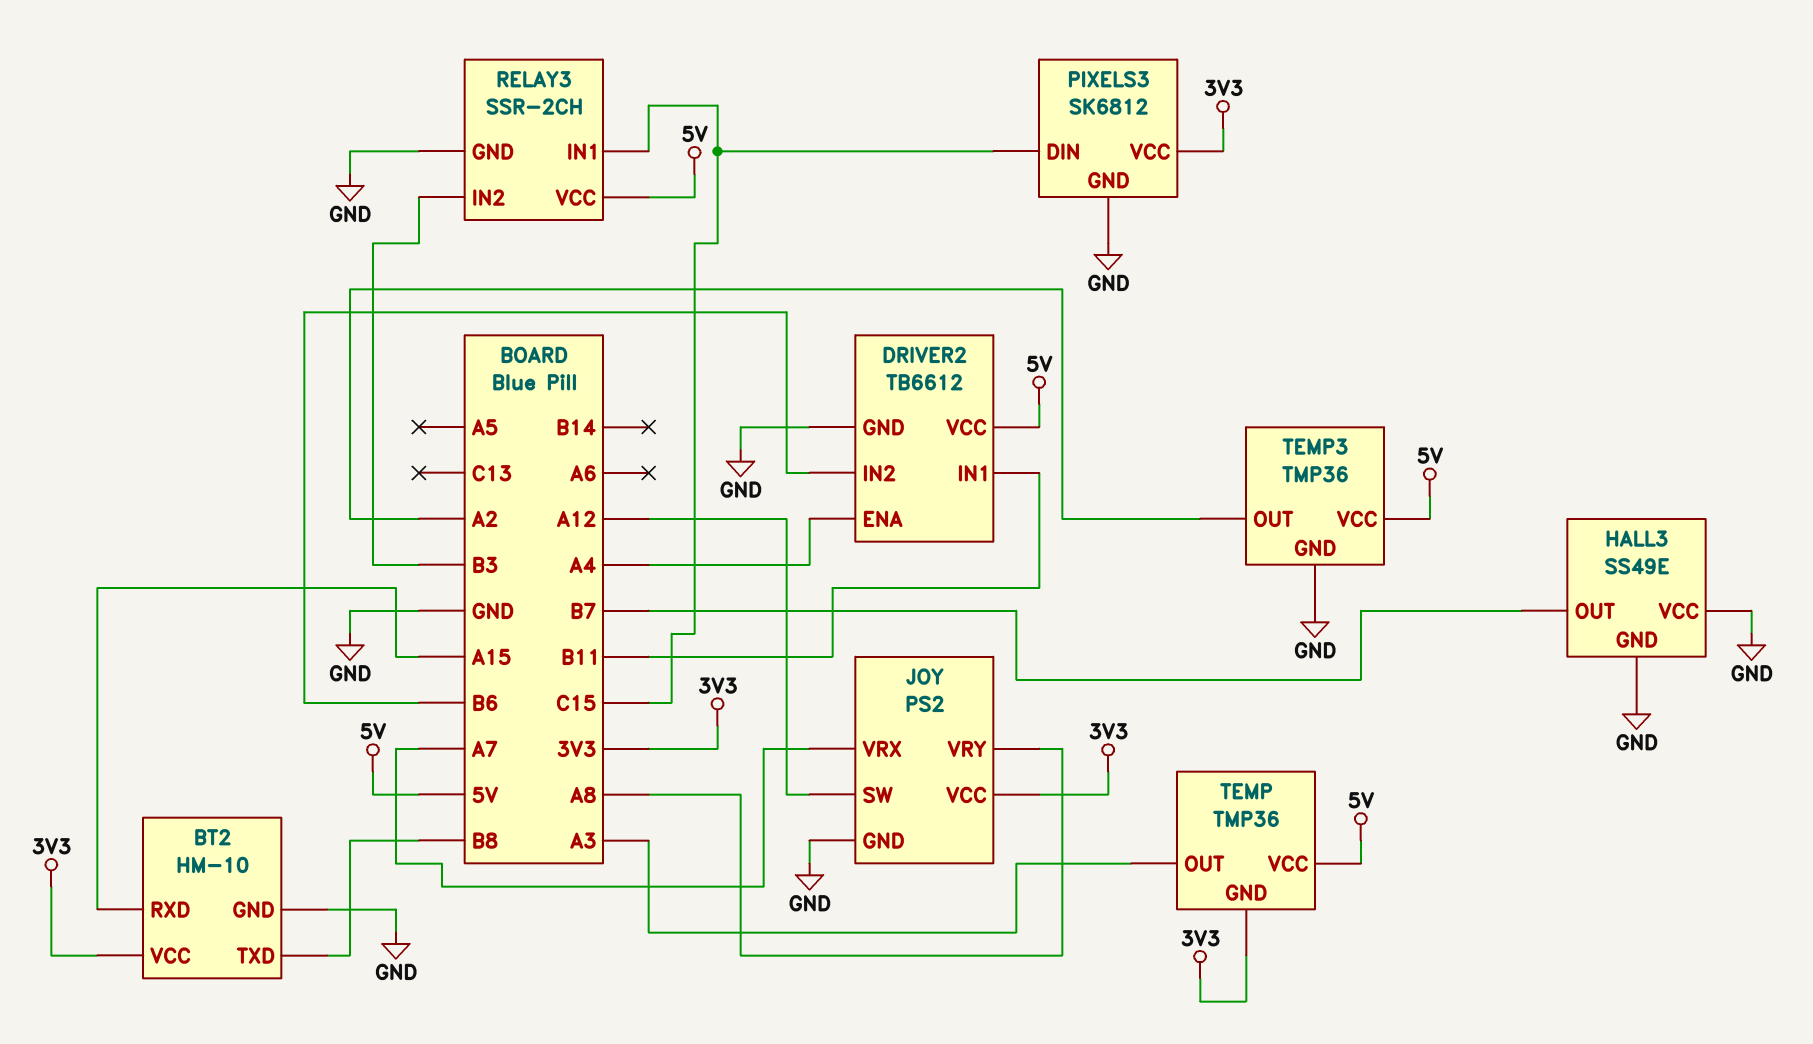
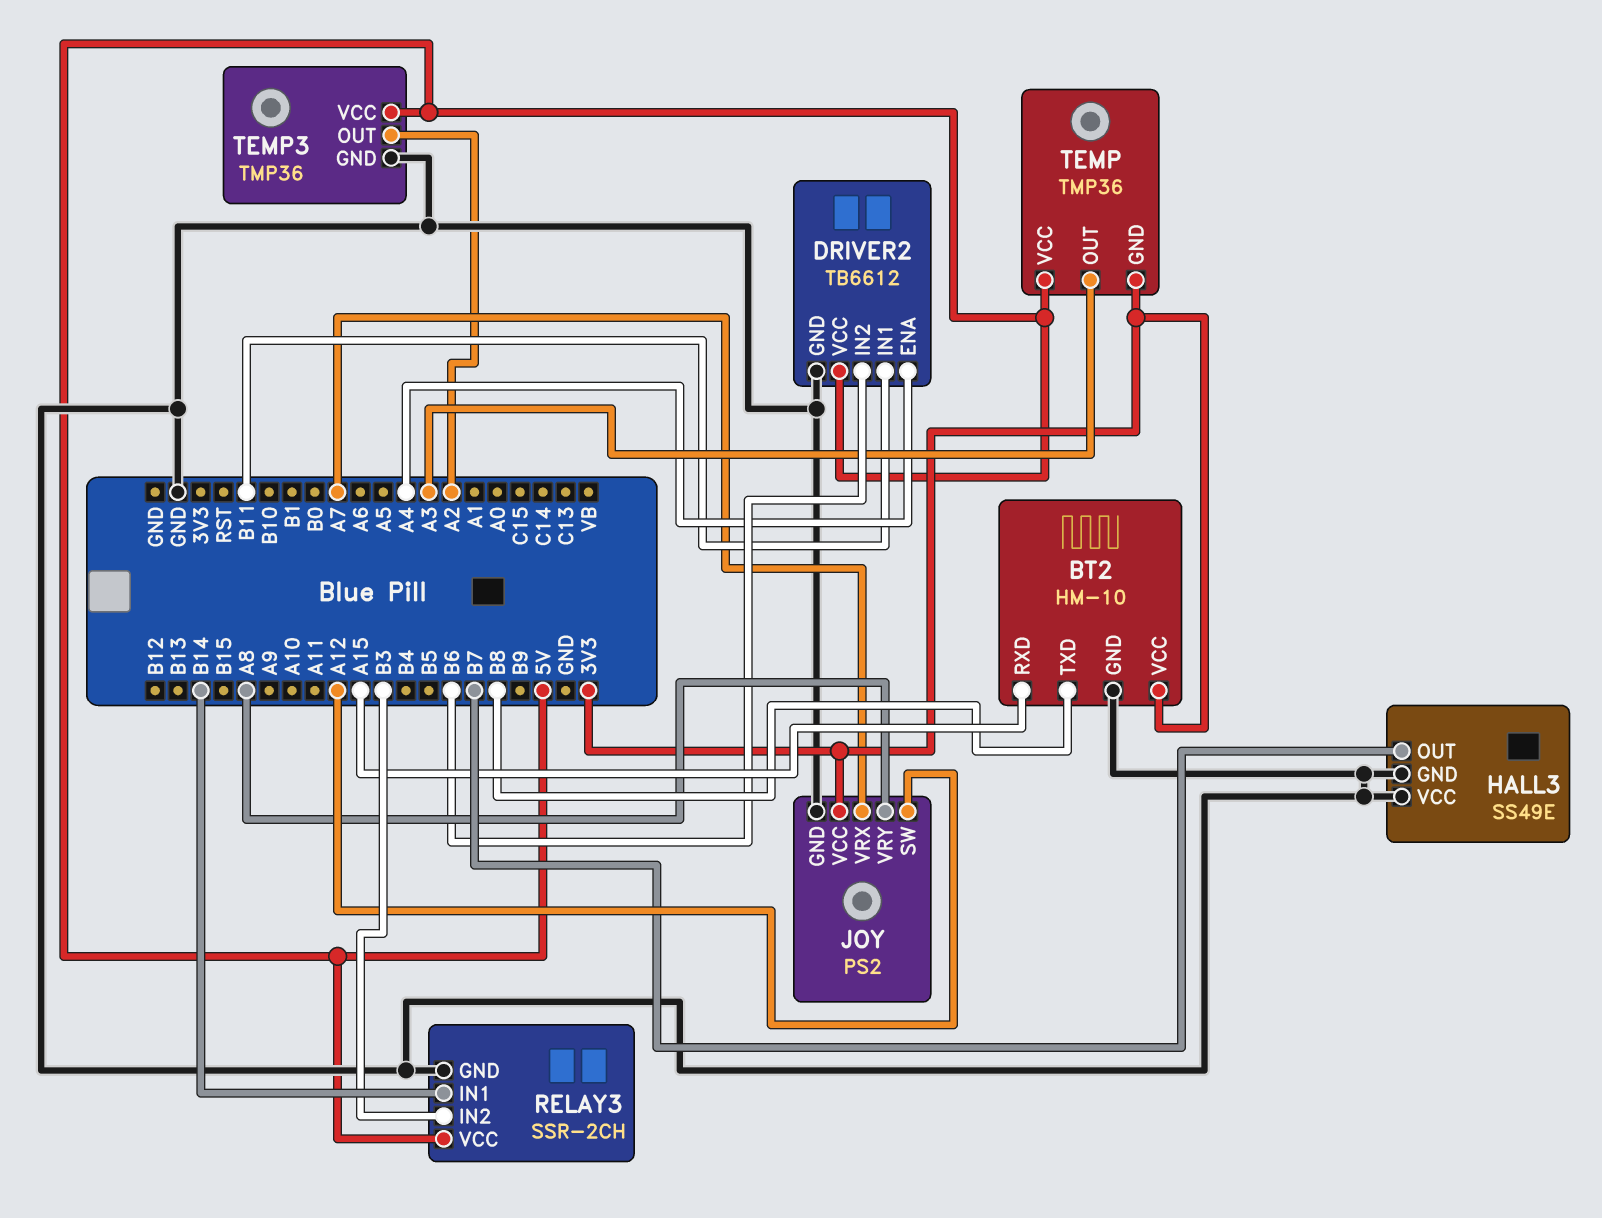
PIXELS3: SK6812 -> none
PIXELS3 pin DIN: C15 -> none
PIXELS3 pin GND: GND -> none
PIXELS3 pin VCC: 3V3 -> none
RELAY3 pin IN1: C15 -> B14

